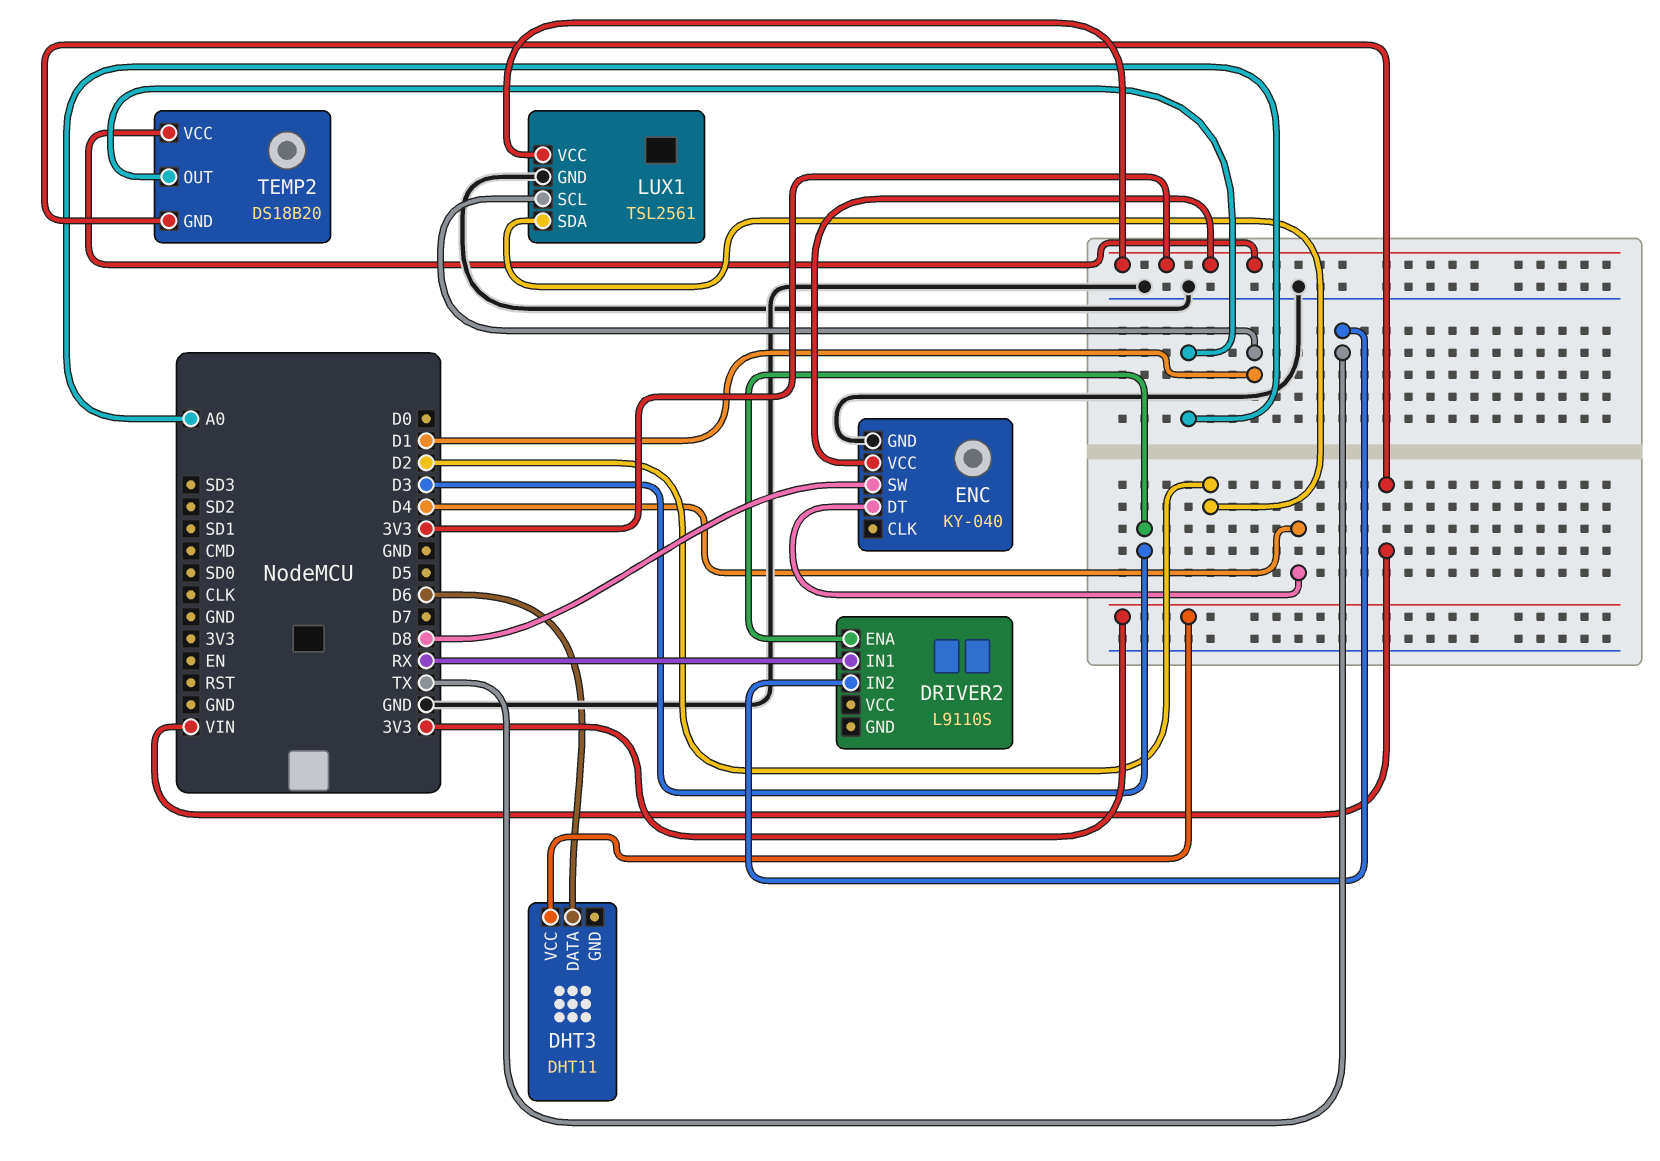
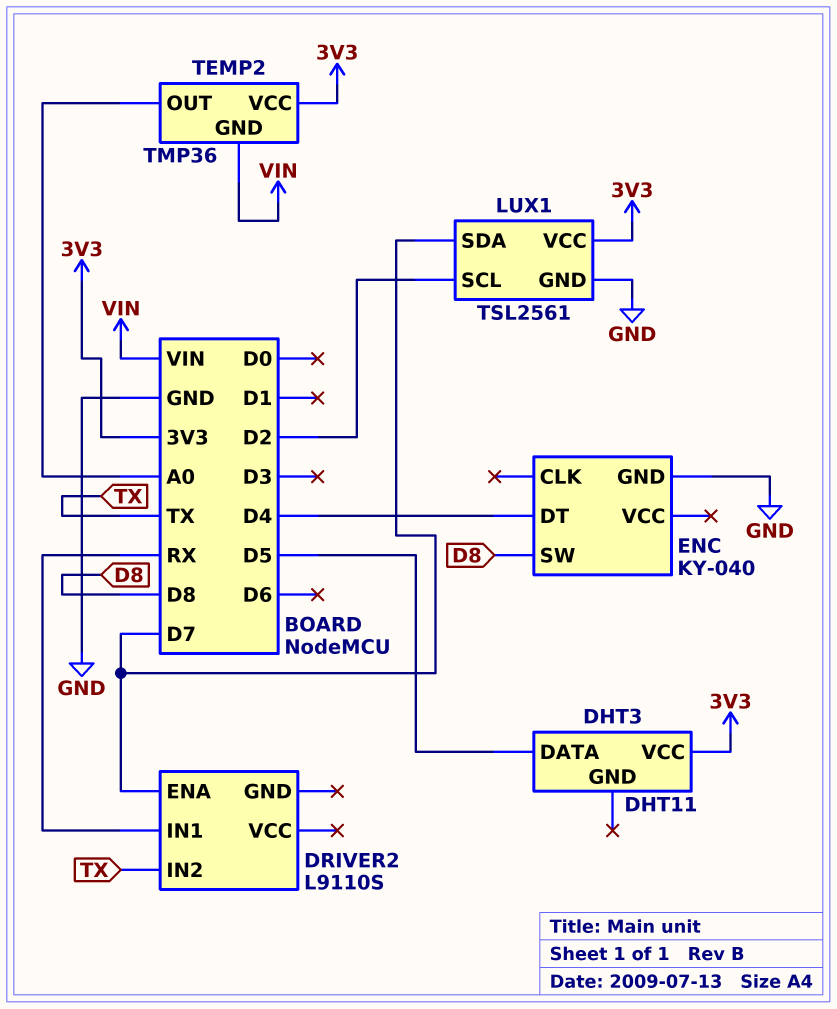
DHT3 pin DATA: D6 -> D5
DRIVER2 pin ENA: D3 -> D7
ENC pin VCC: 3V3 -> none
LUX1 pin SCL: D1 -> D2
LUX1 pin SDA: D2 -> D7
TEMP2: DS18B20 -> TMP36

